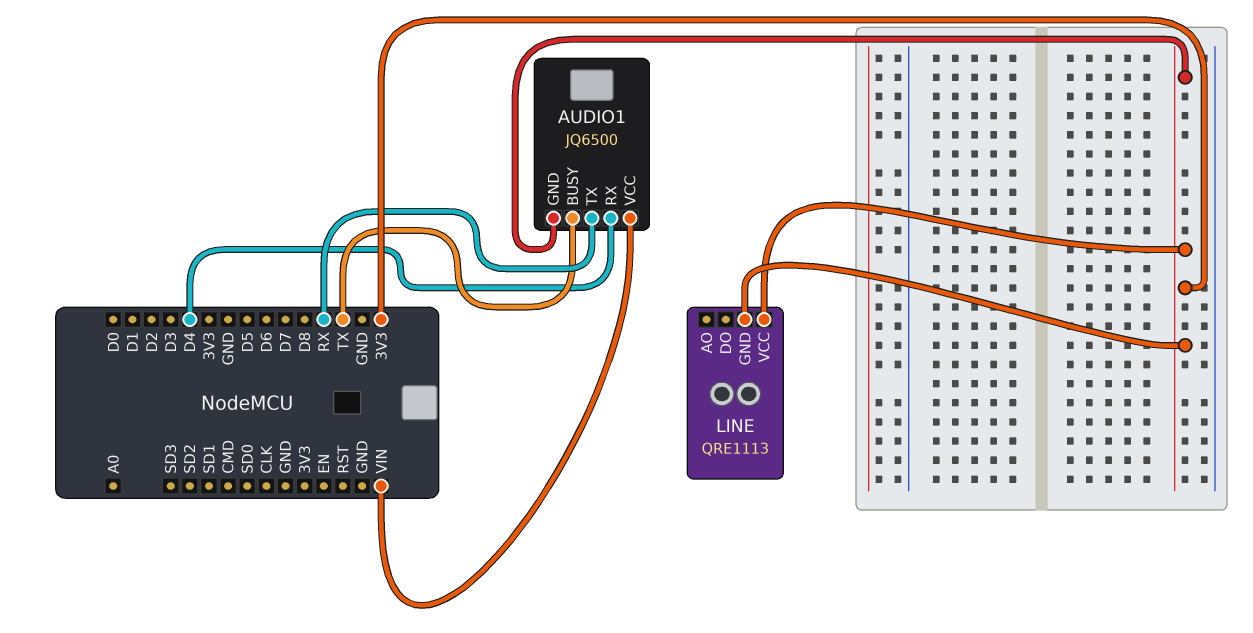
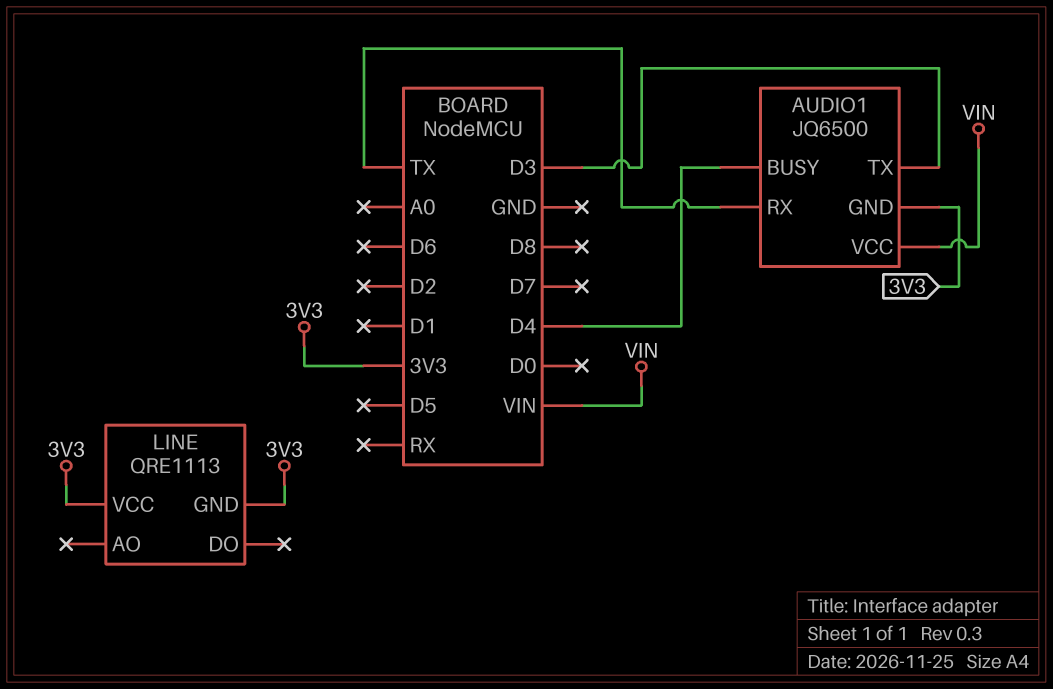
AUDIO1 pin BUSY: TX -> D4
AUDIO1 pin RX: D4 -> TX
AUDIO1 pin TX: RX -> D3

